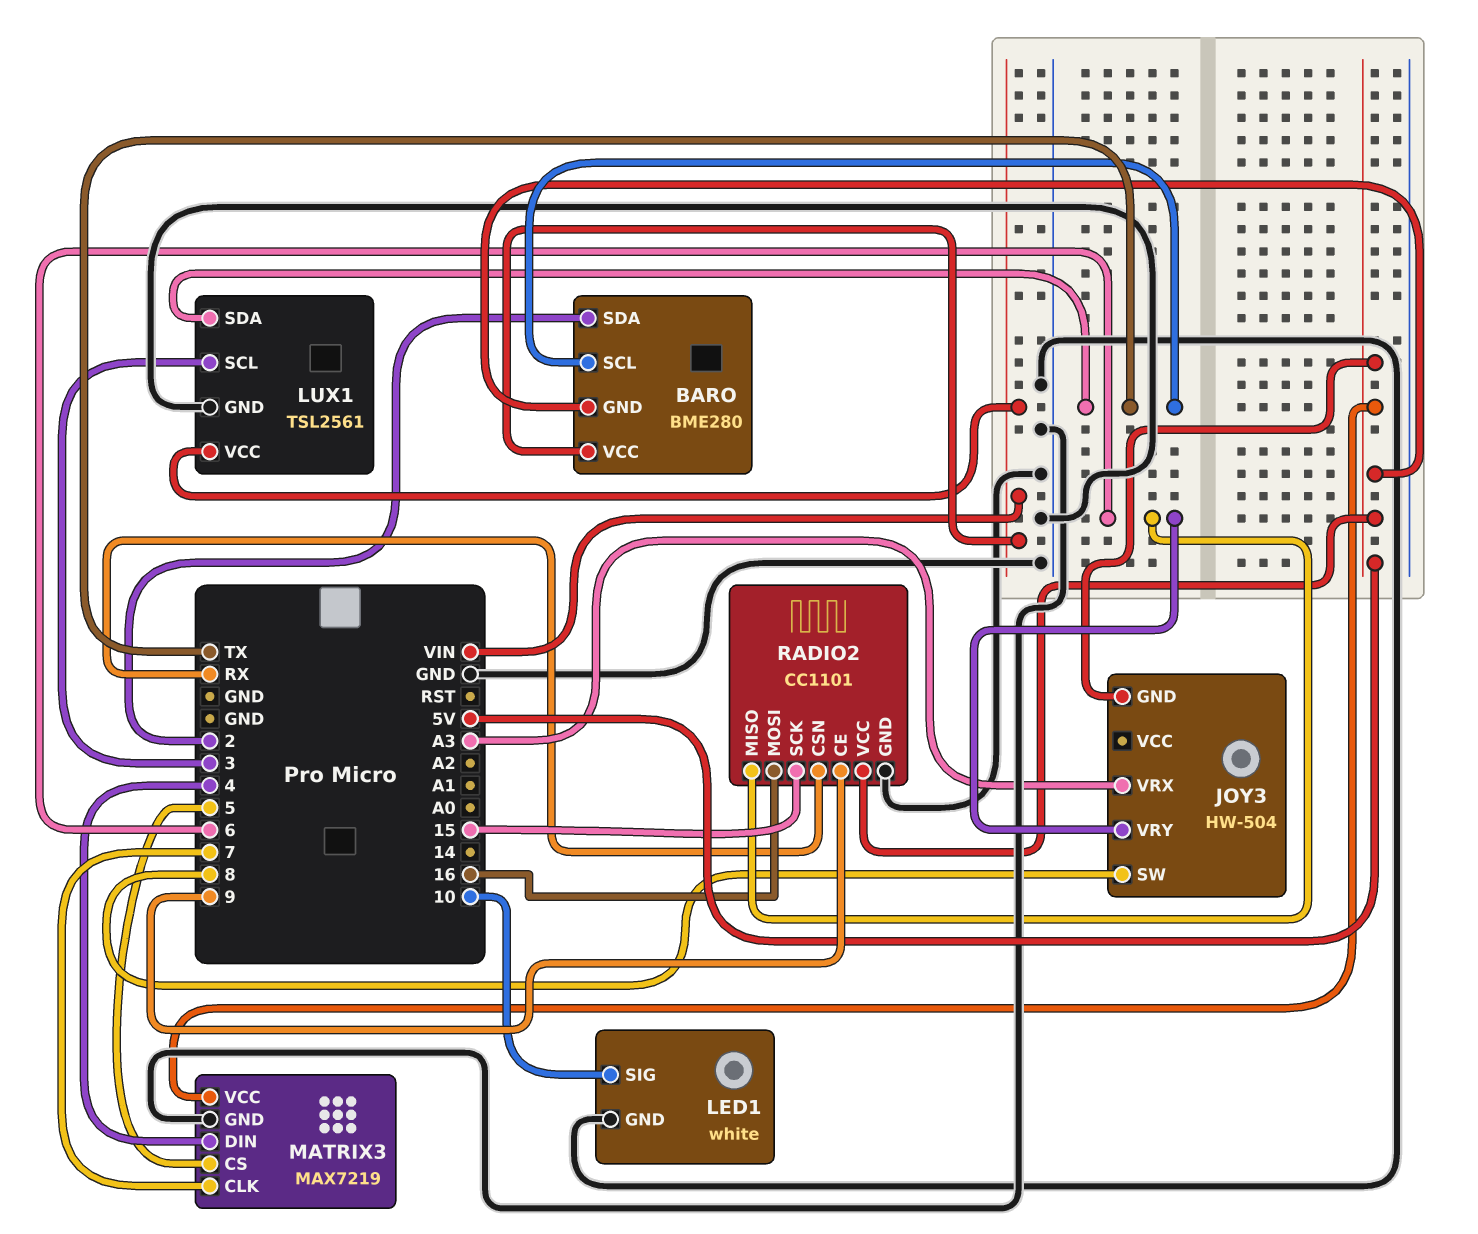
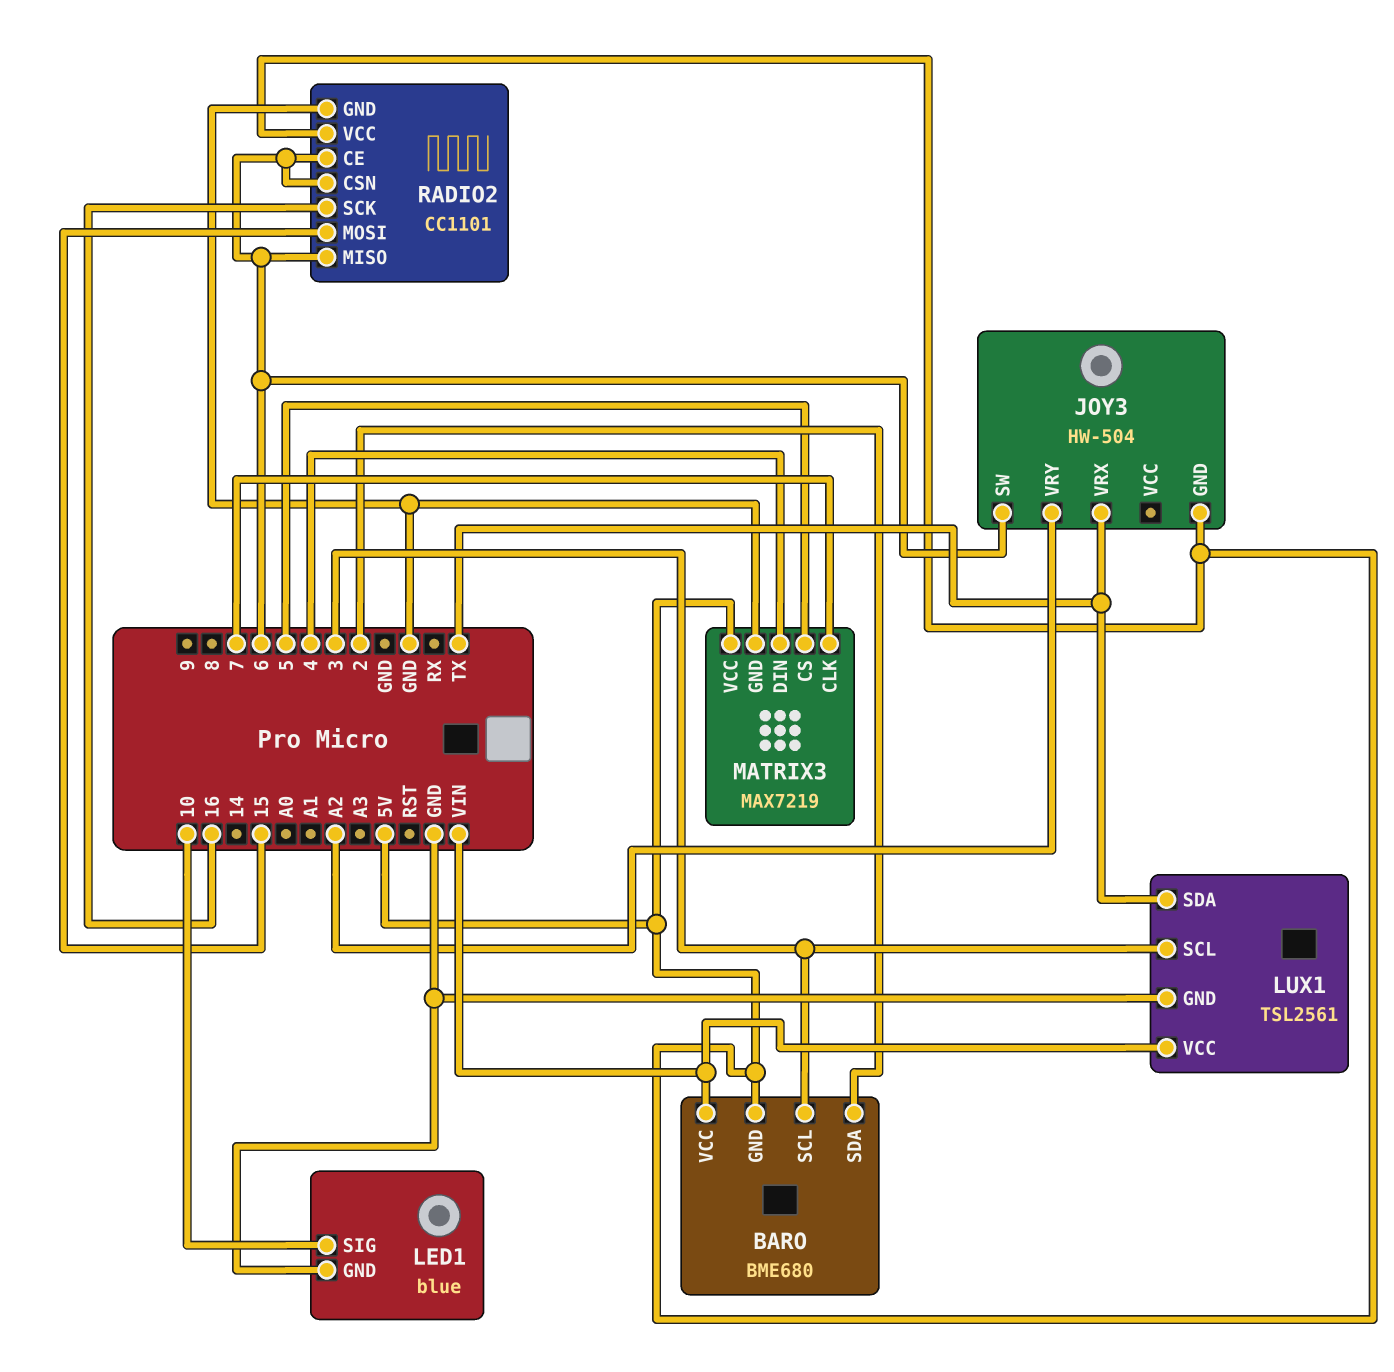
BARO: BME280 -> BME680
BARO pin SCL: TX -> 3
JOY3 pin SW: 8 -> 6
JOY3 pin VRX: A3 -> TX
JOY3 pin VRY: 6 -> A2
LED1: white -> blue
RADIO2 pin CE: 9 -> 6
RADIO2 pin CSN: RX -> 6
RADIO2 pin MOSI: 16 -> 15
RADIO2 pin SCK: 15 -> 16

